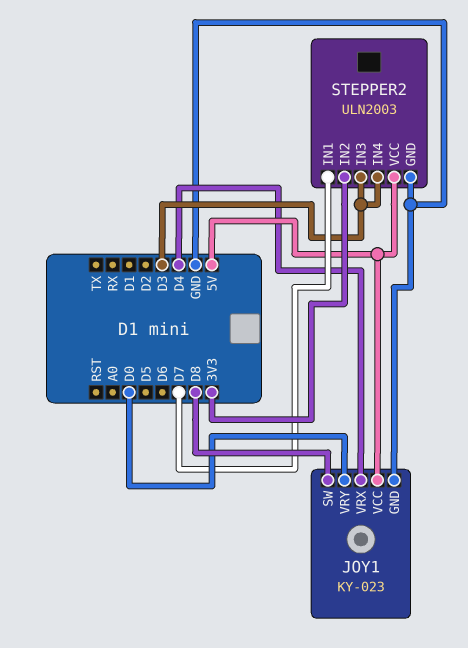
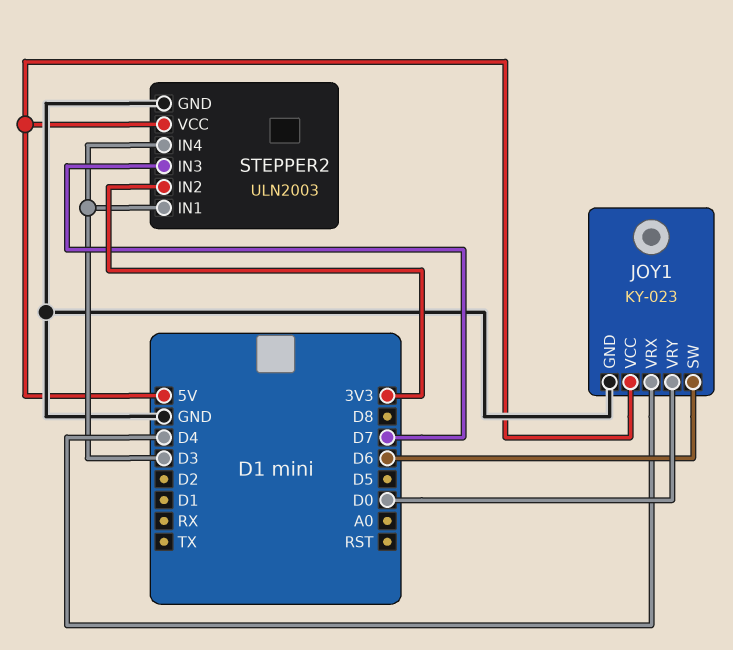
JOY1 pin SW: D8 -> D6
STEPPER2 pin IN1: D7 -> D3
STEPPER2 pin IN3: D3 -> D7

